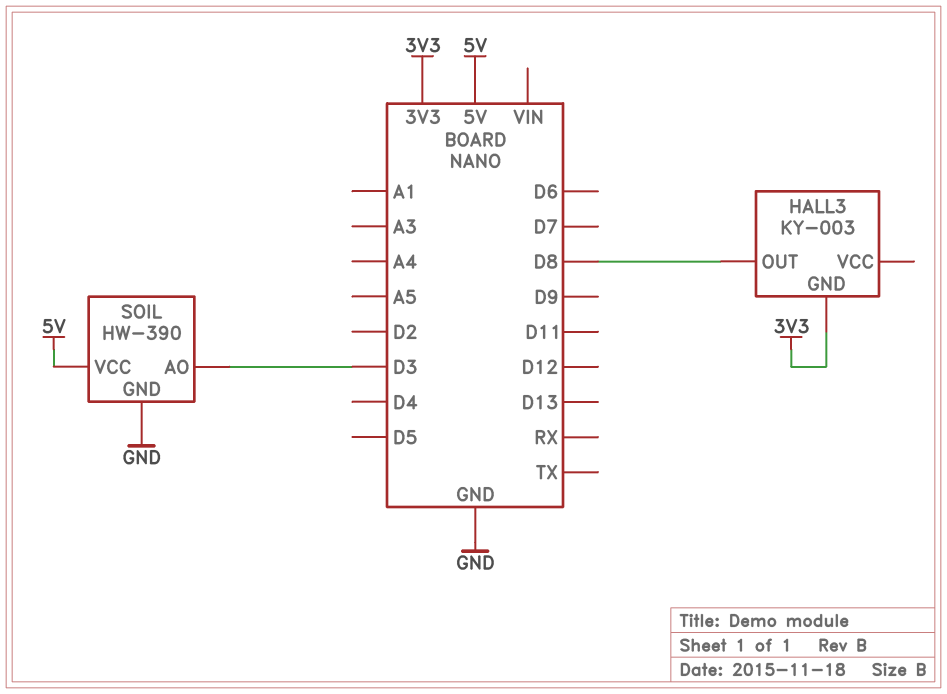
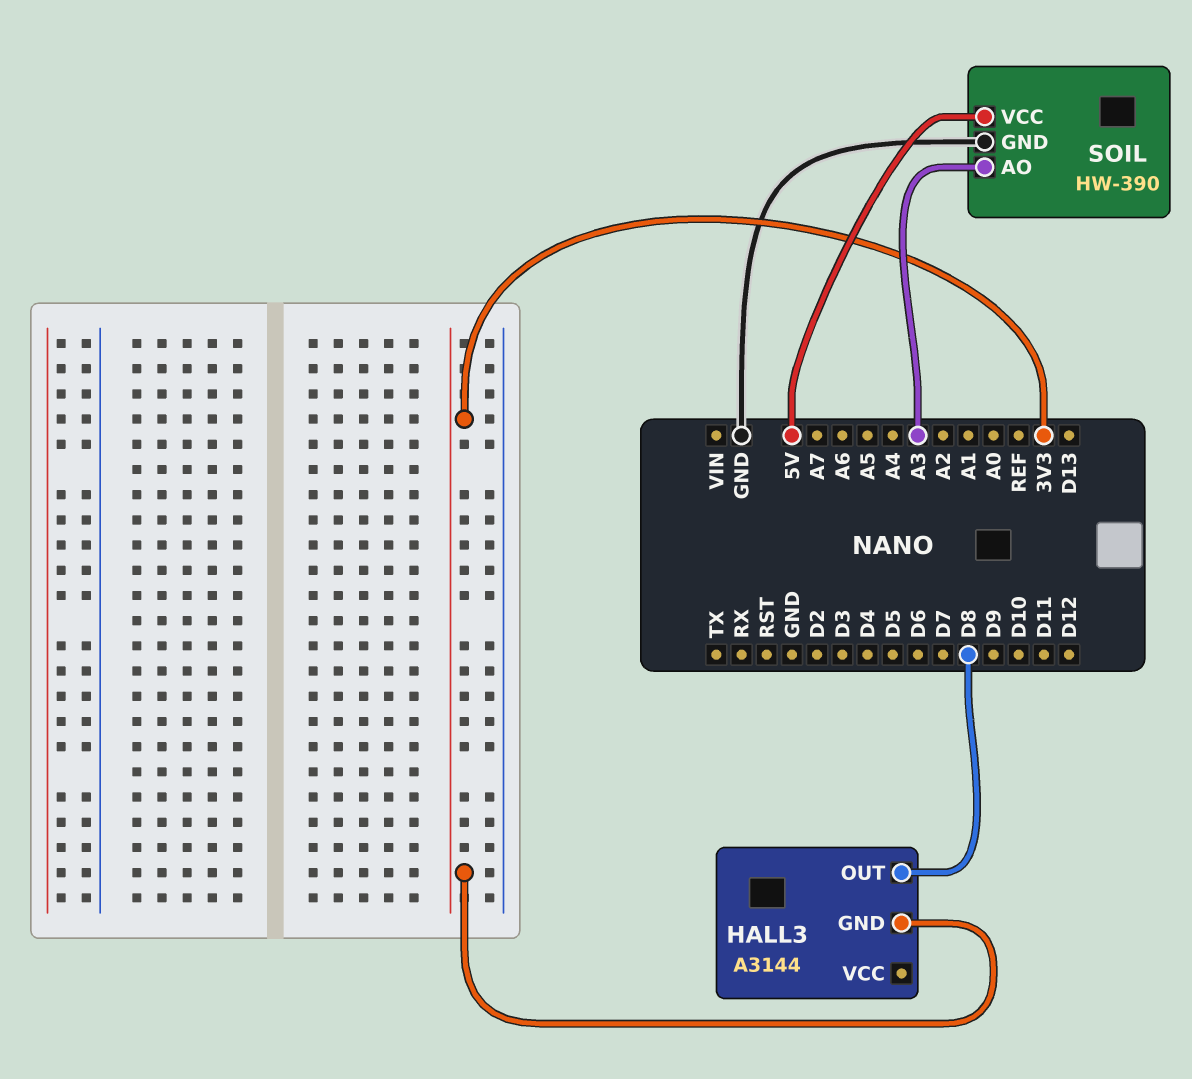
HALL3: KY-003 -> A3144
SOIL pin AO: D3 -> A3

